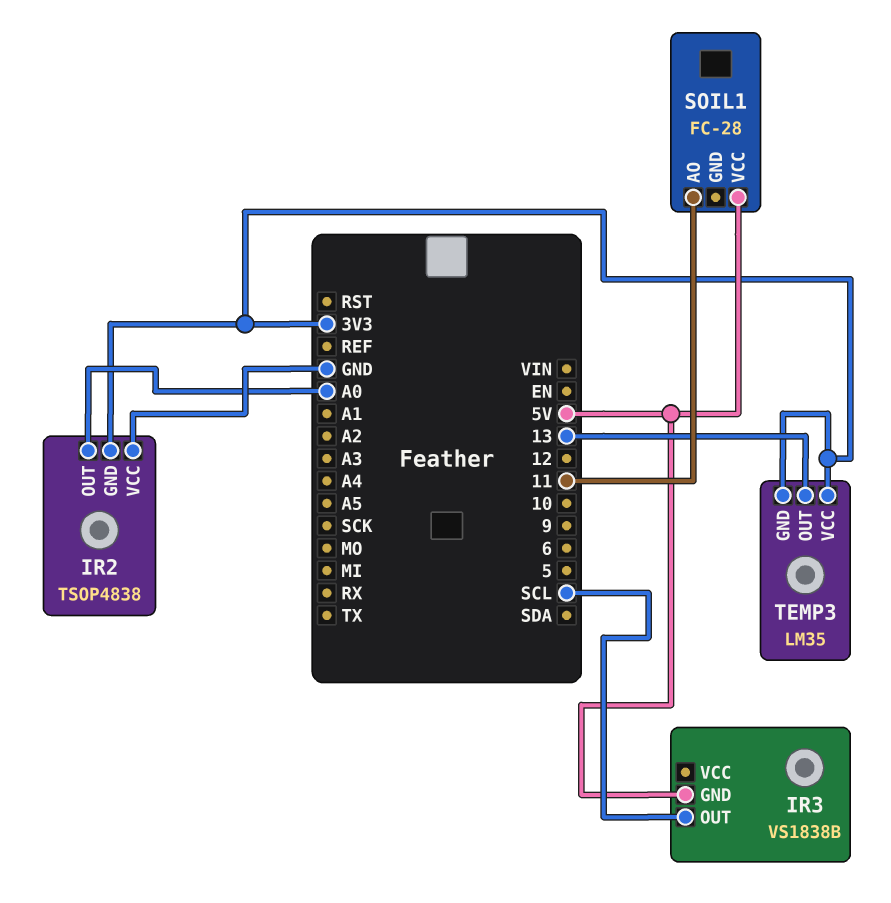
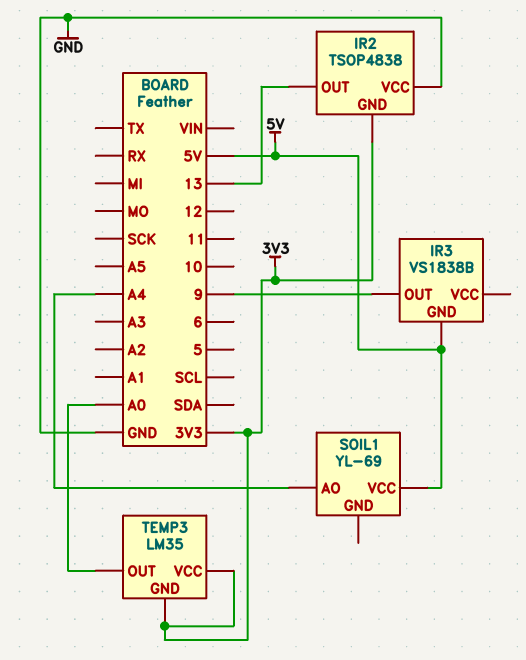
IR2 pin OUT: A0 -> 13
IR3 pin OUT: SCL -> 9
SOIL1: FC-28 -> YL-69
SOIL1 pin AO: 11 -> A4
TEMP3 pin OUT: 13 -> A0

